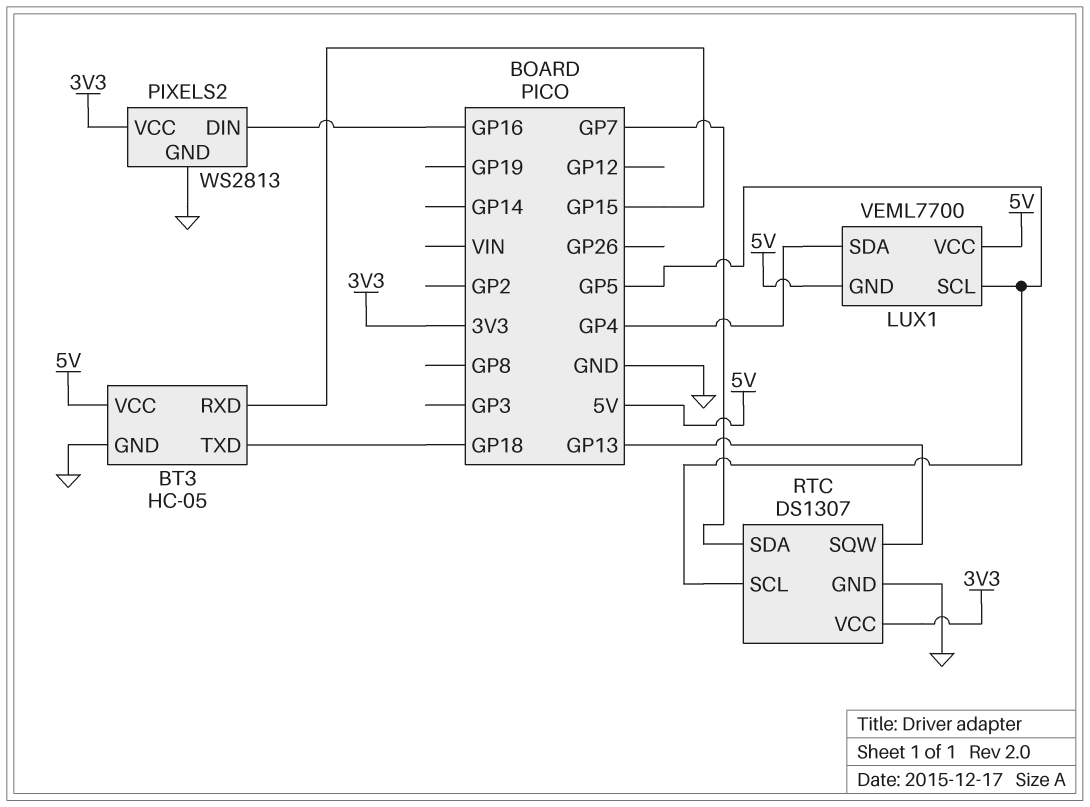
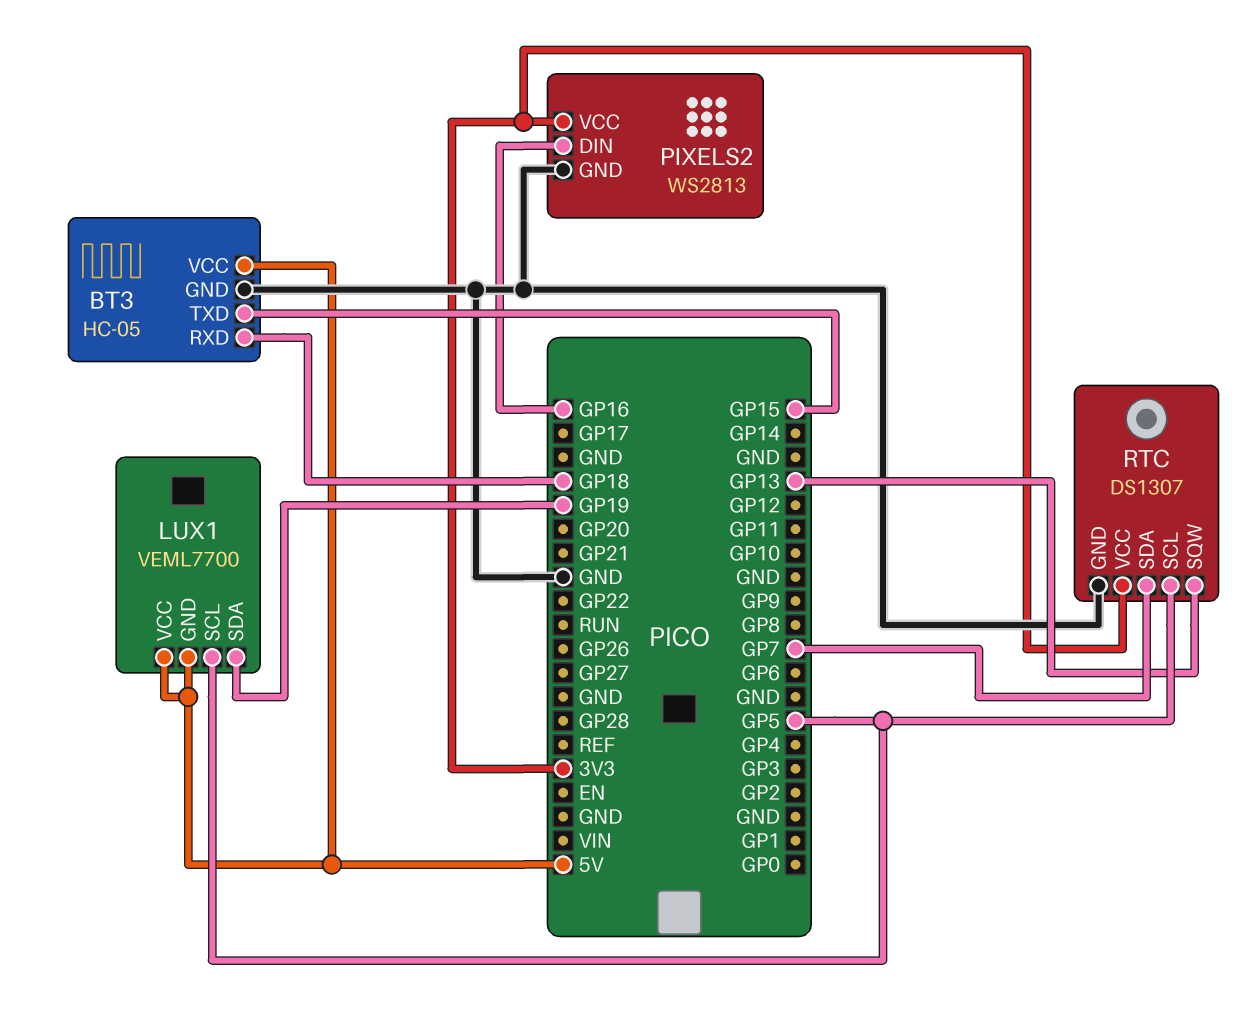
BT3 pin RXD: GP15 -> GP18
BT3 pin TXD: GP18 -> GP15
LUX1 pin SDA: GP4 -> GP19

